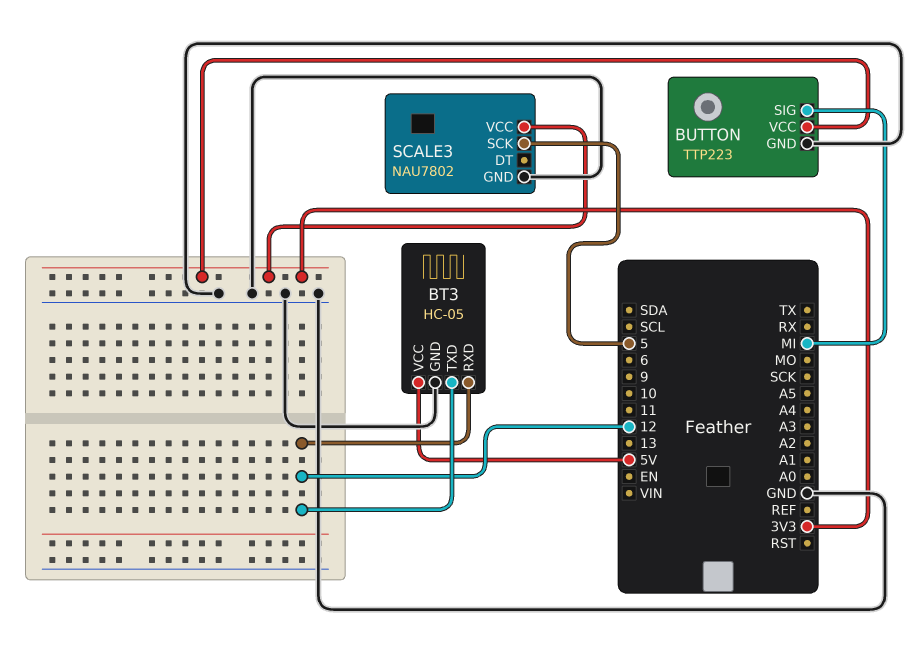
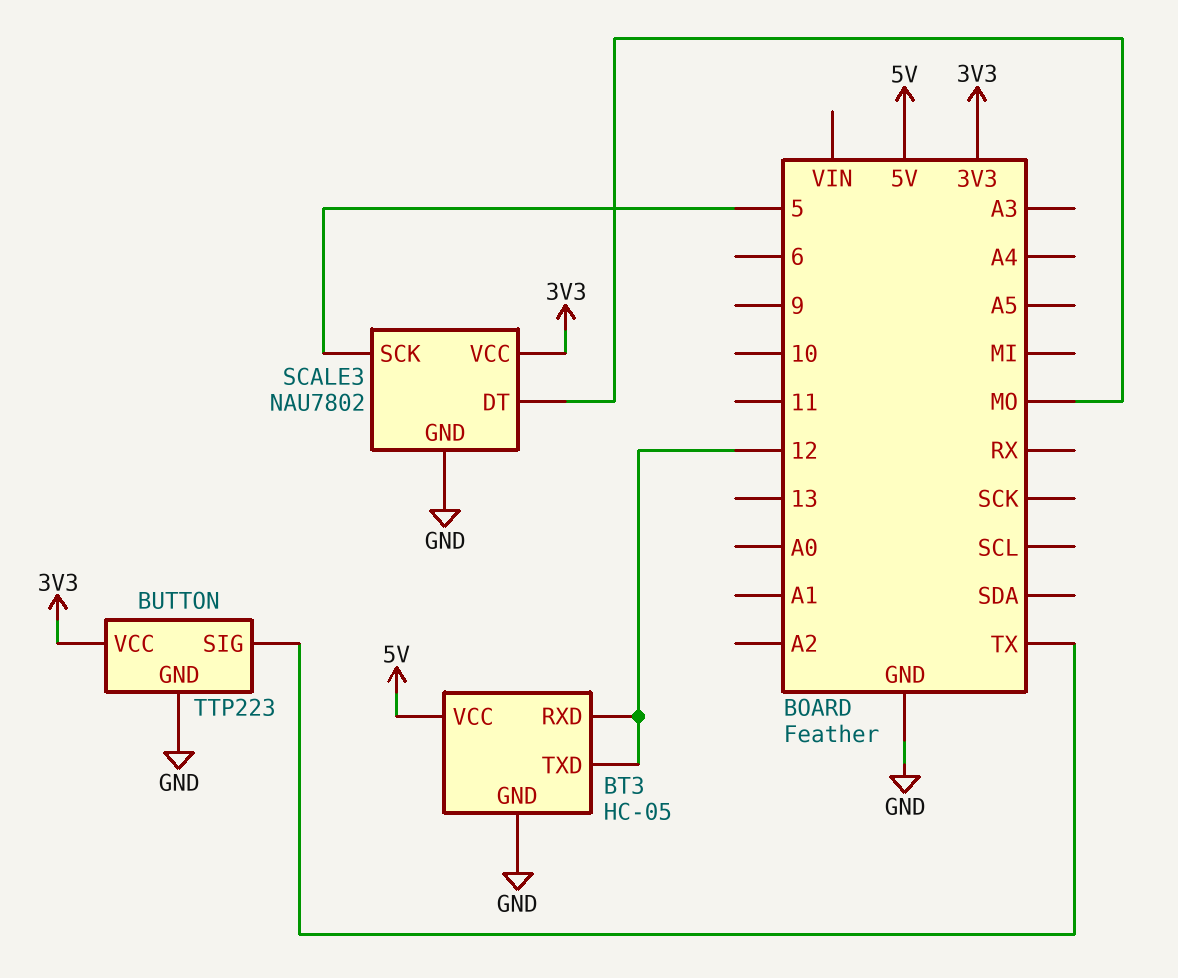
BUTTON pin SIG: MI -> TX
SCALE3 pin DT: none -> MO

